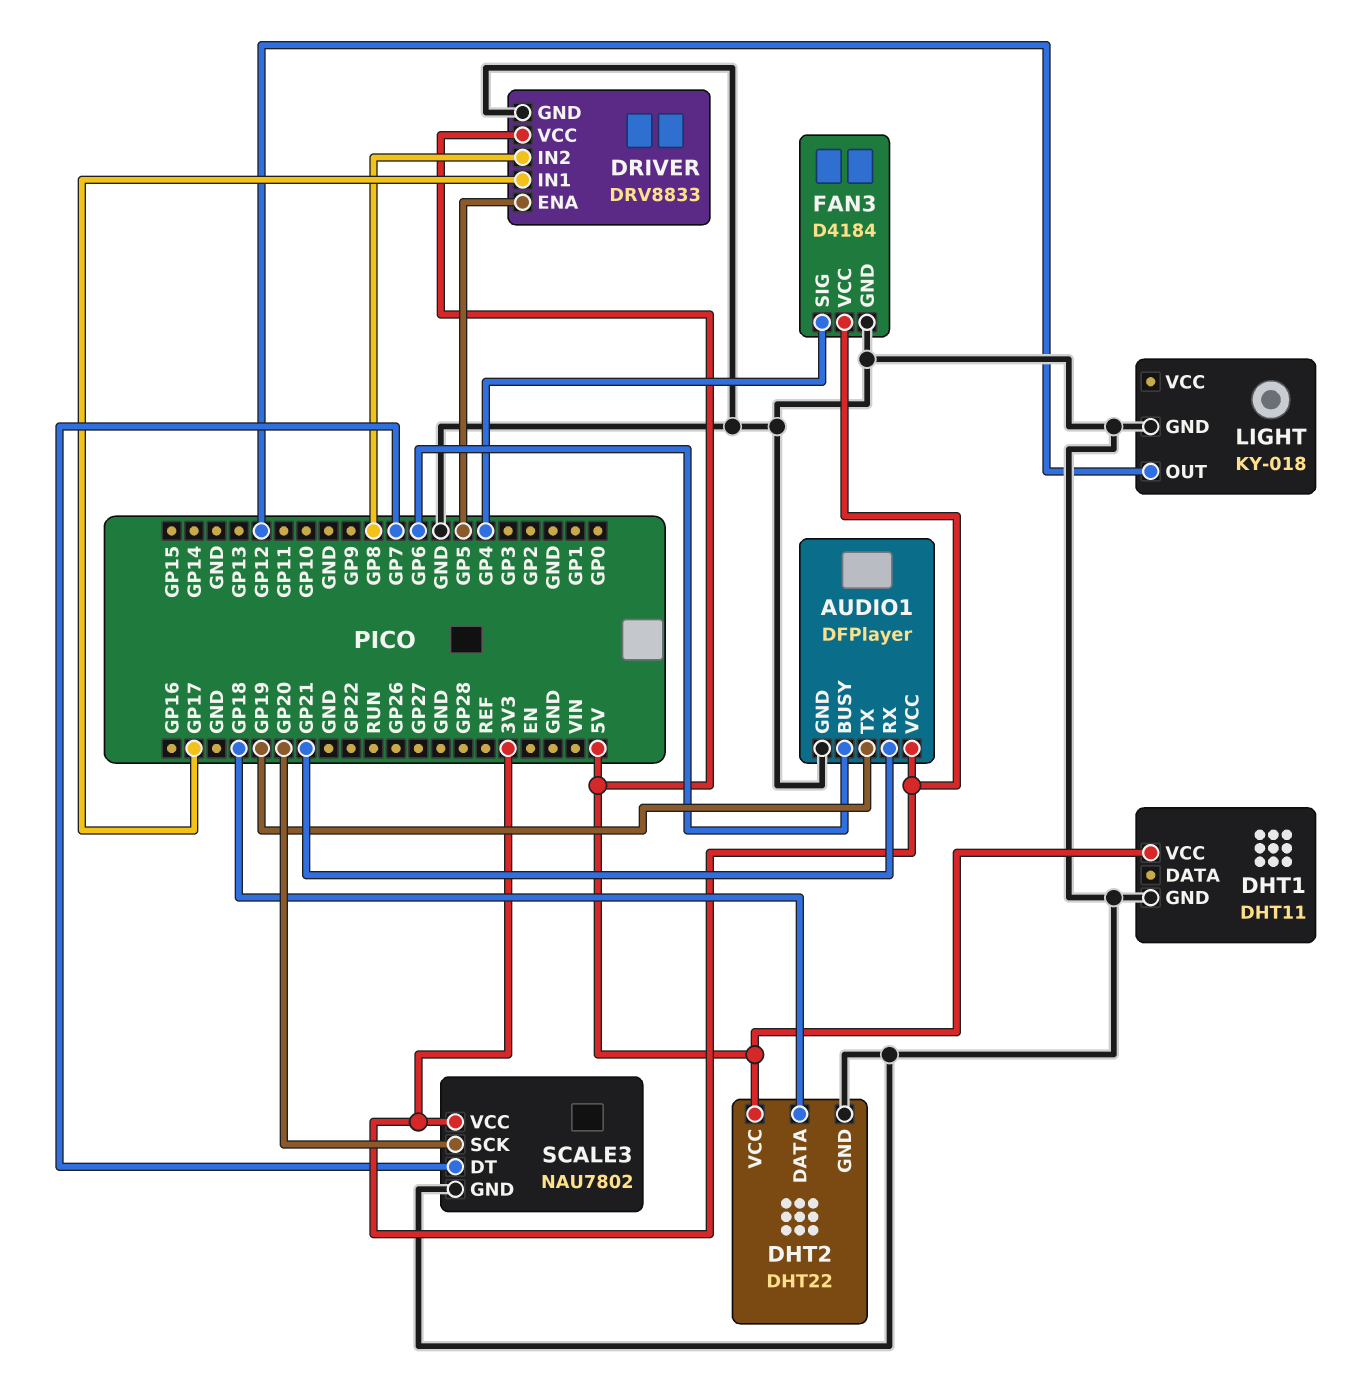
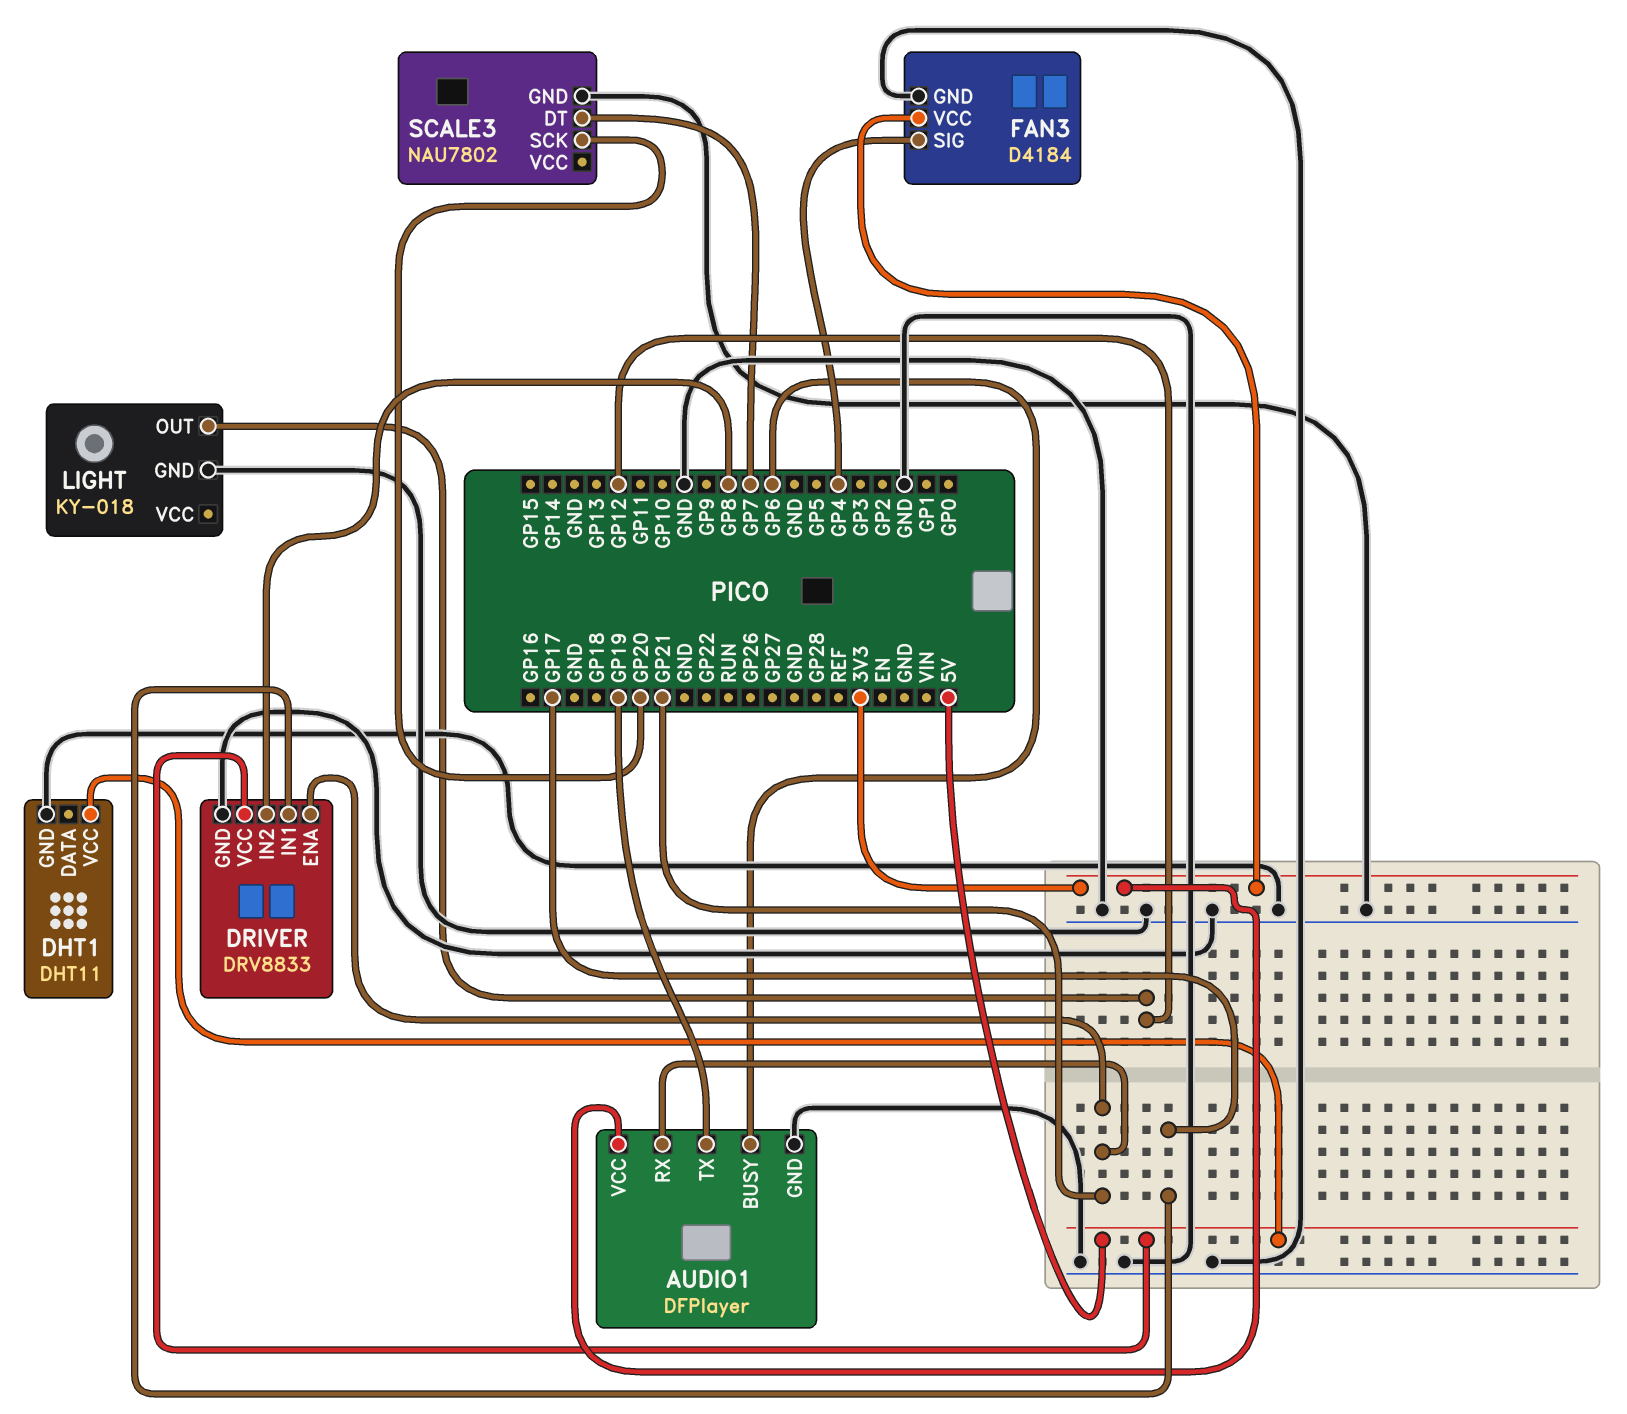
DHT2: DHT22 -> none
DHT2 pin DATA: GP18 -> none
DHT2 pin GND: GND -> none
DHT2 pin VCC: 5V -> none
DRIVER pin ENA: GP5 -> GP21
SCALE3 pin VCC: 3V3 -> none

